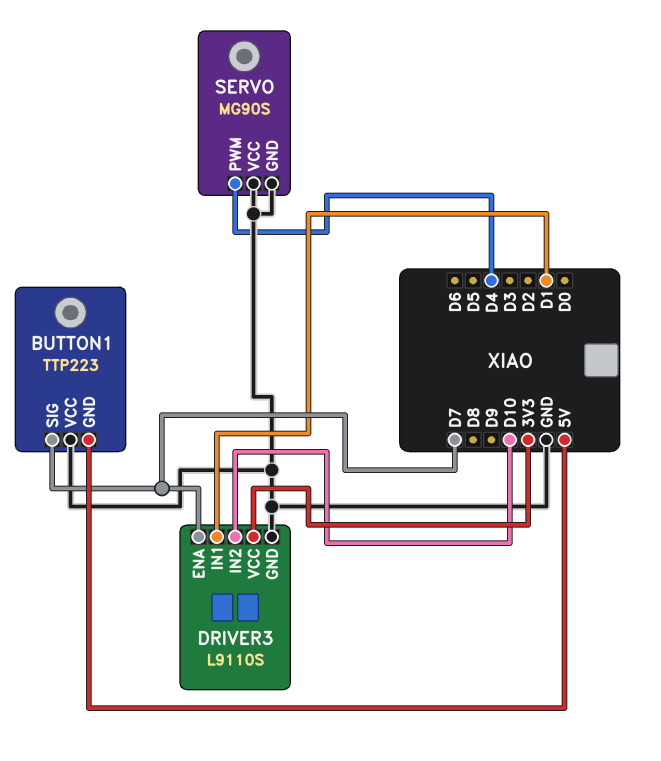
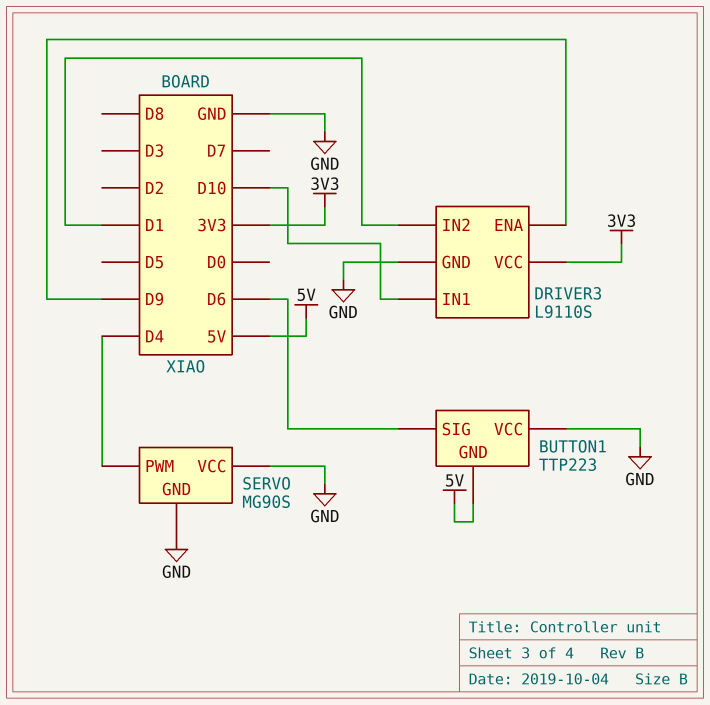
BUTTON1 pin SIG: D7 -> D6
DRIVER3 pin ENA: D7 -> D9
DRIVER3 pin IN1: D1 -> D10
DRIVER3 pin IN2: D10 -> D1

